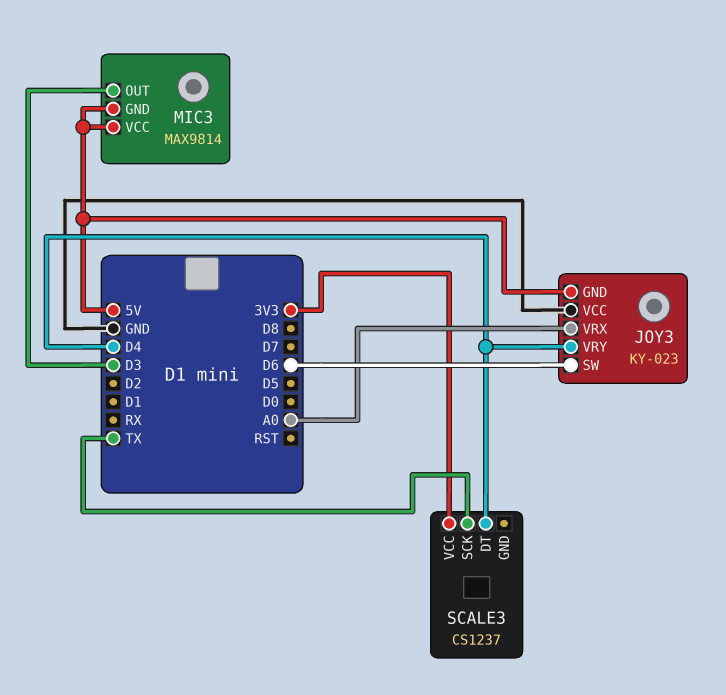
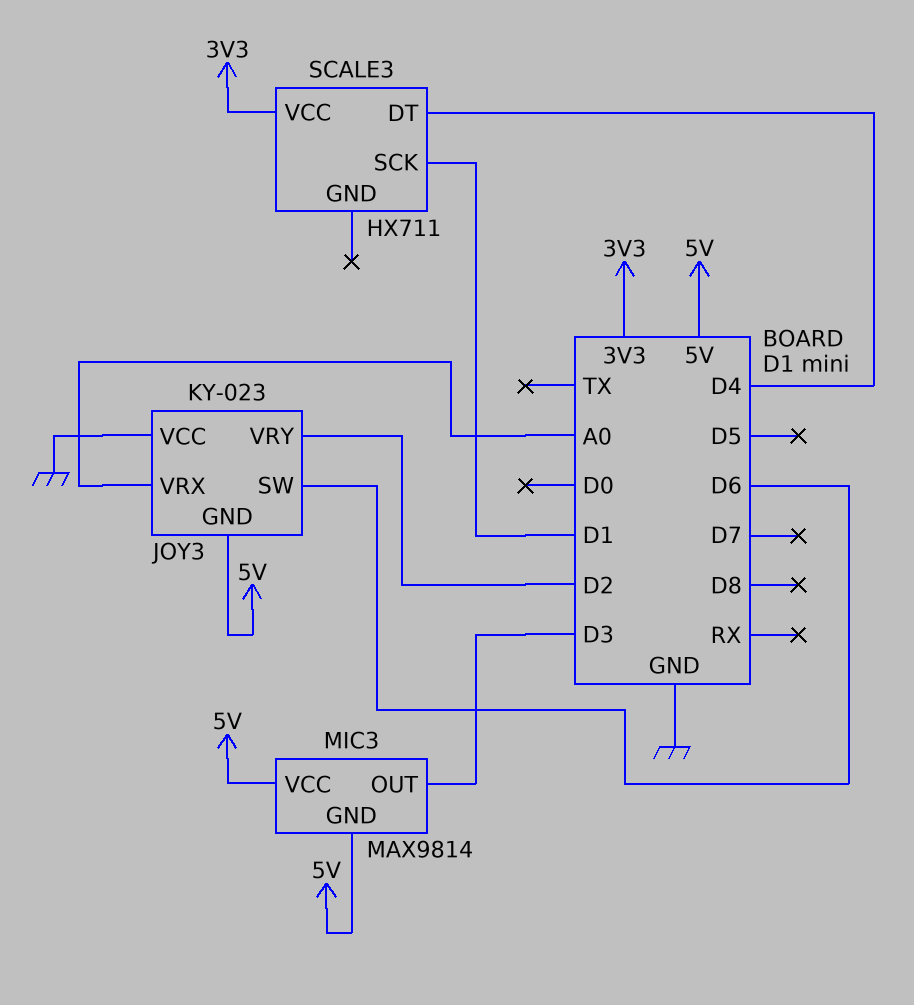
JOY3 pin VRY: D4 -> D2
SCALE3: CS1237 -> HX711
SCALE3 pin SCK: TX -> D1

